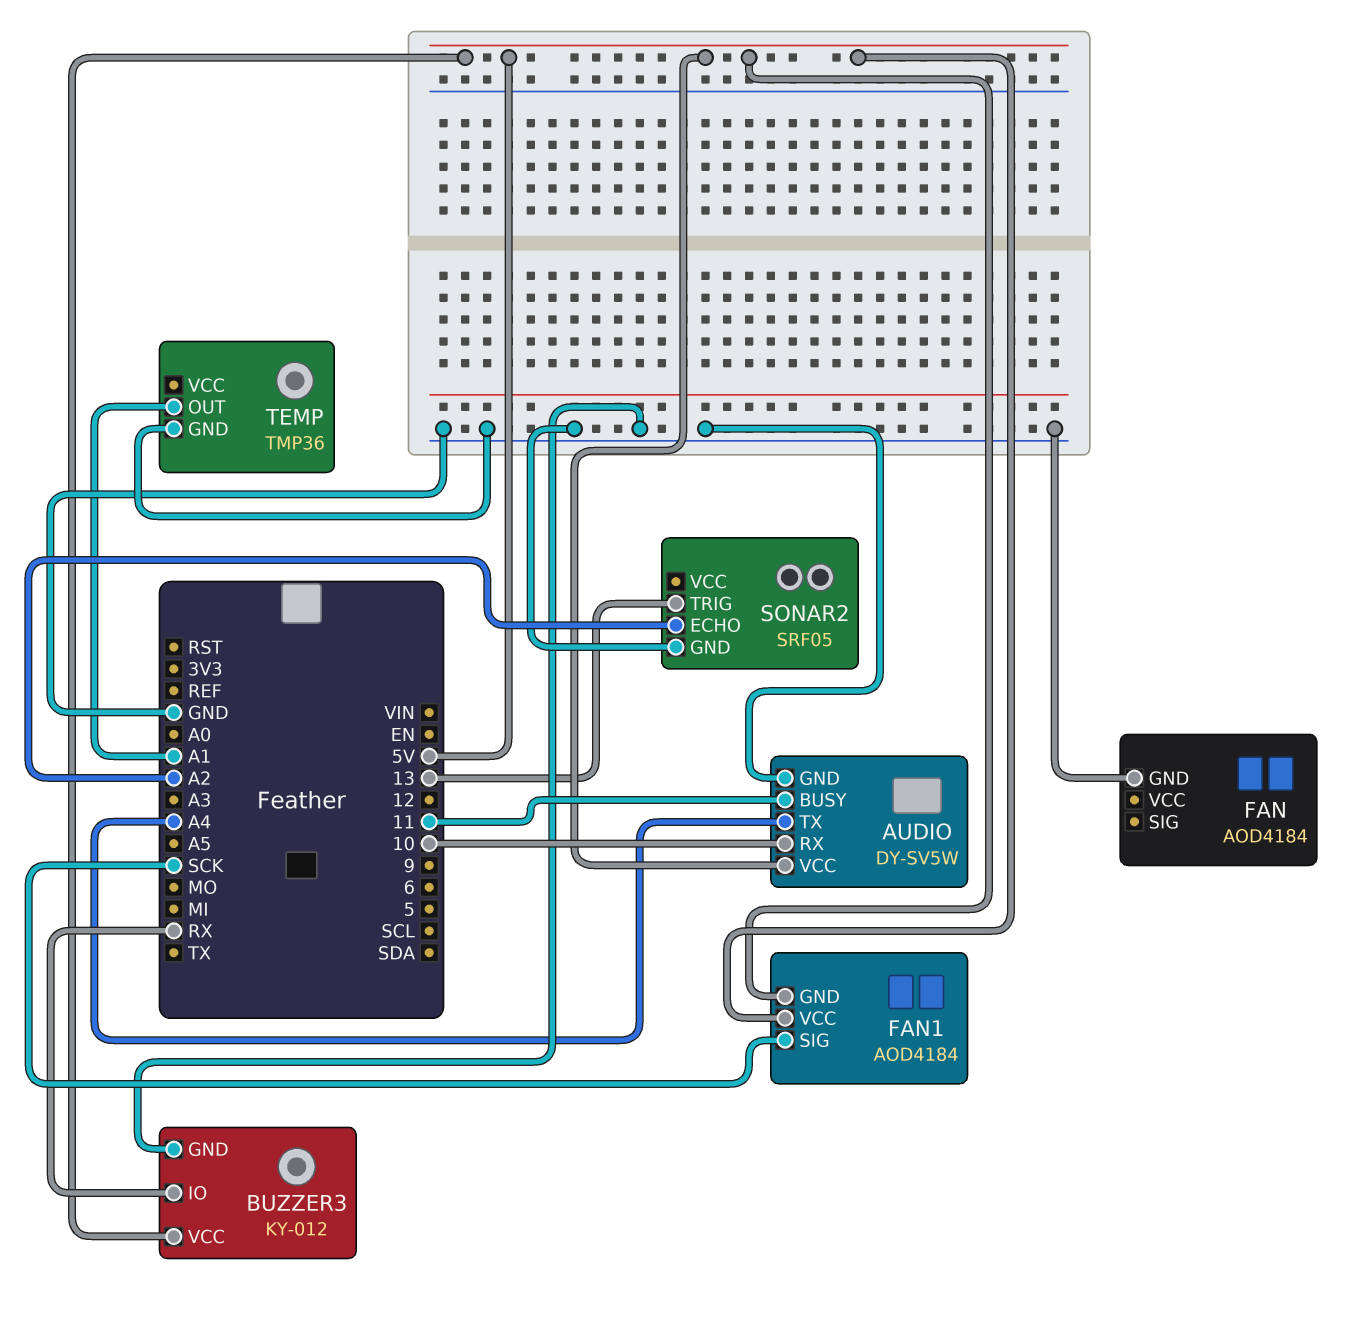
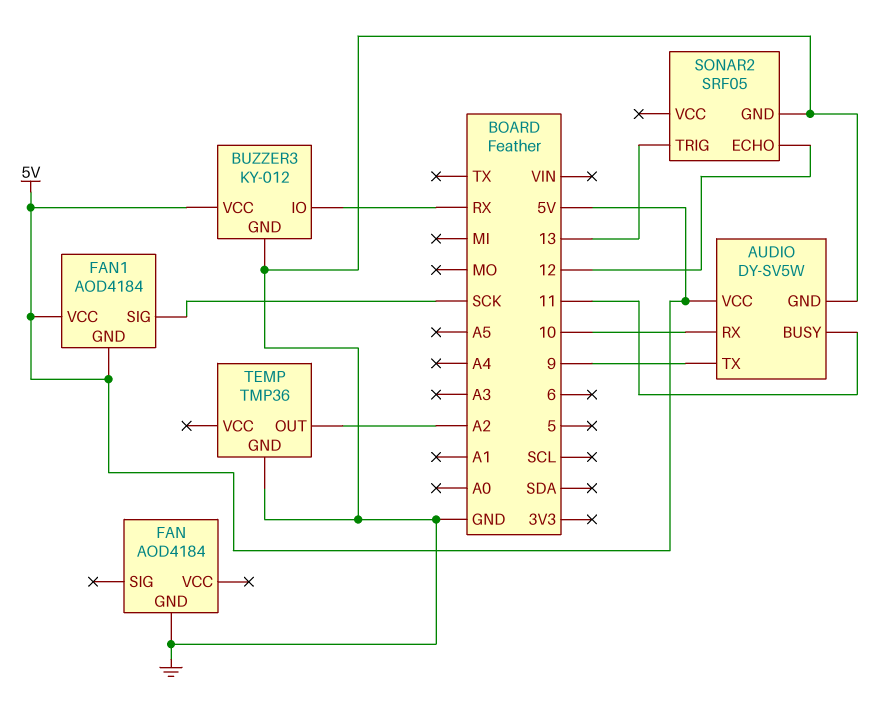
AUDIO pin TX: A4 -> 9
SONAR2 pin ECHO: A2 -> 12
TEMP pin OUT: A1 -> A2

